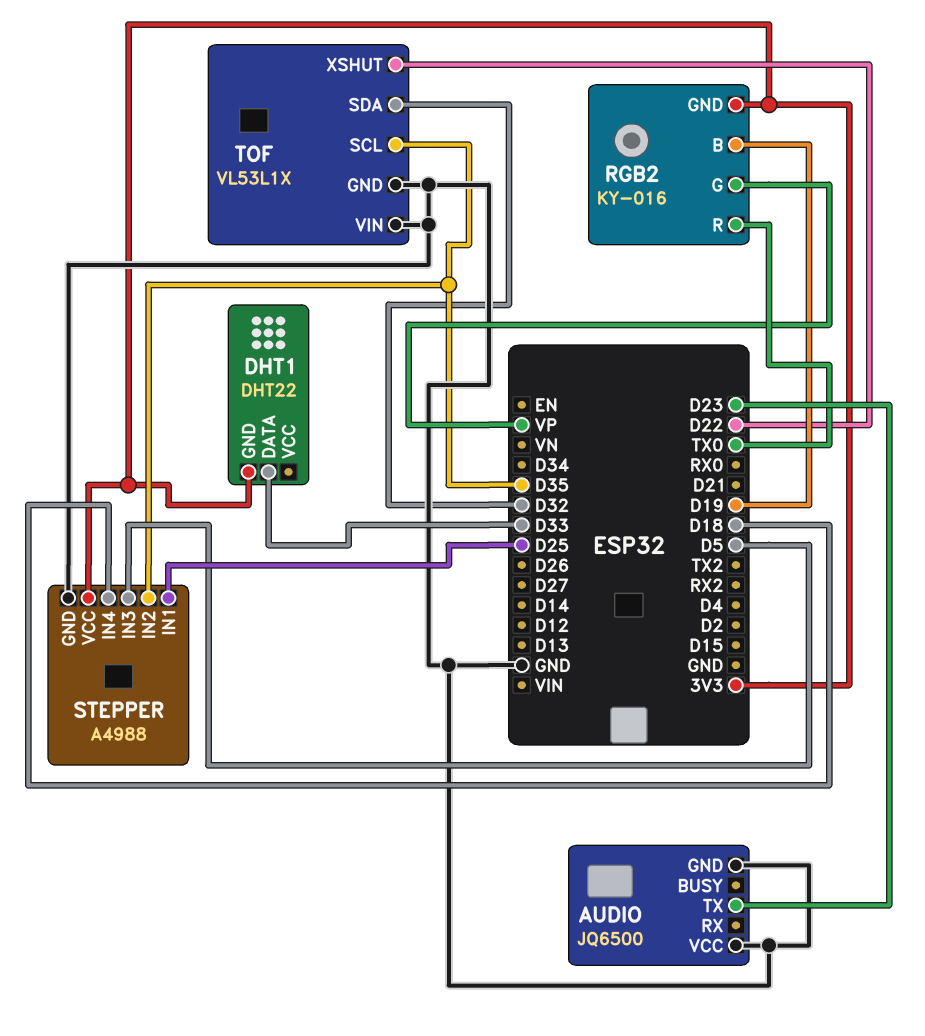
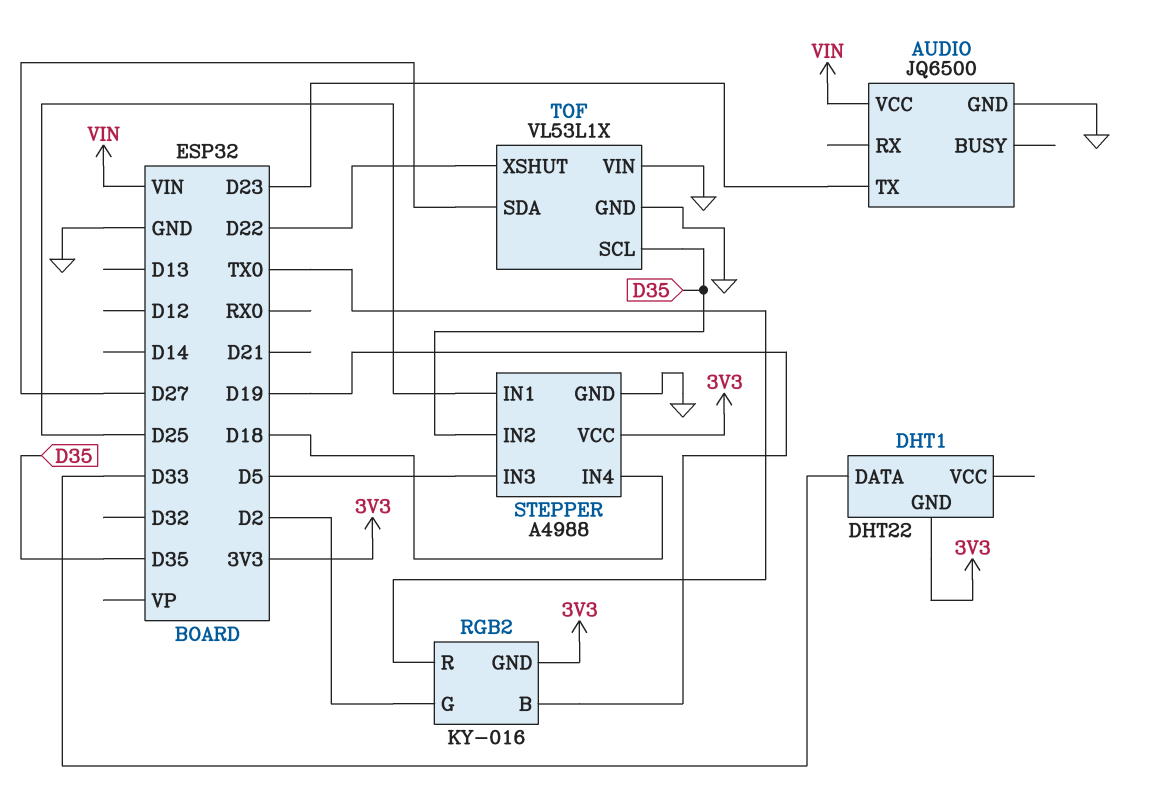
AUDIO pin VCC: GND -> VIN
RGB2 pin G: VP -> D2
TOF pin SDA: D32 -> D27

